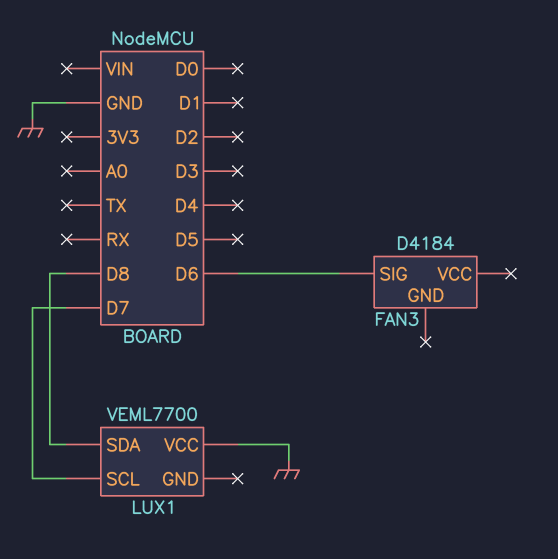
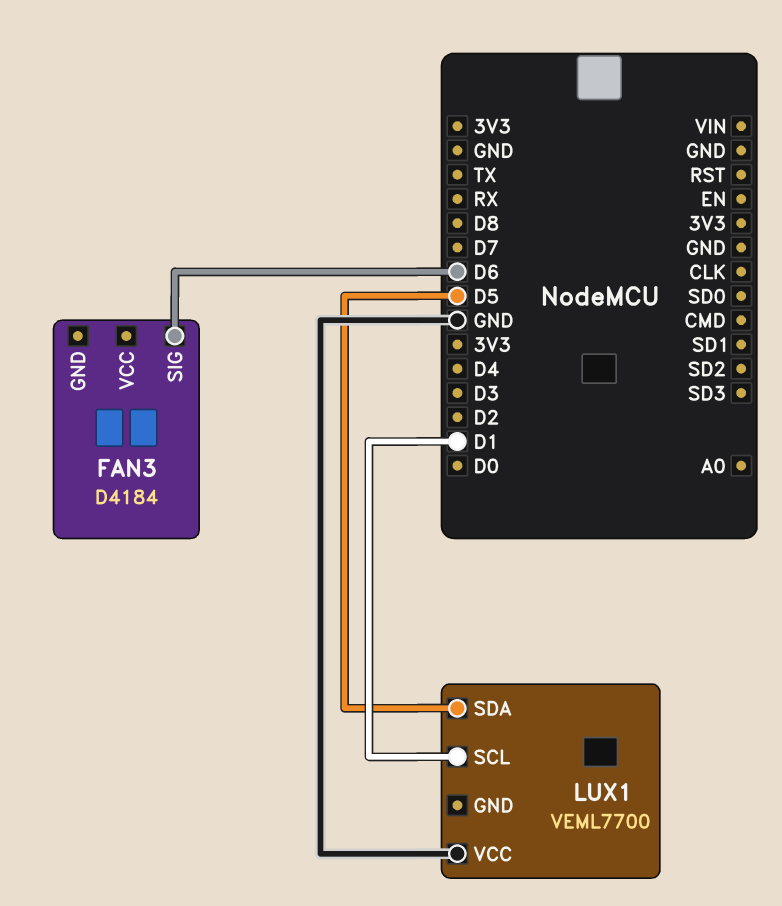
LUX1 pin SCL: D7 -> D1
LUX1 pin SDA: D8 -> D5

